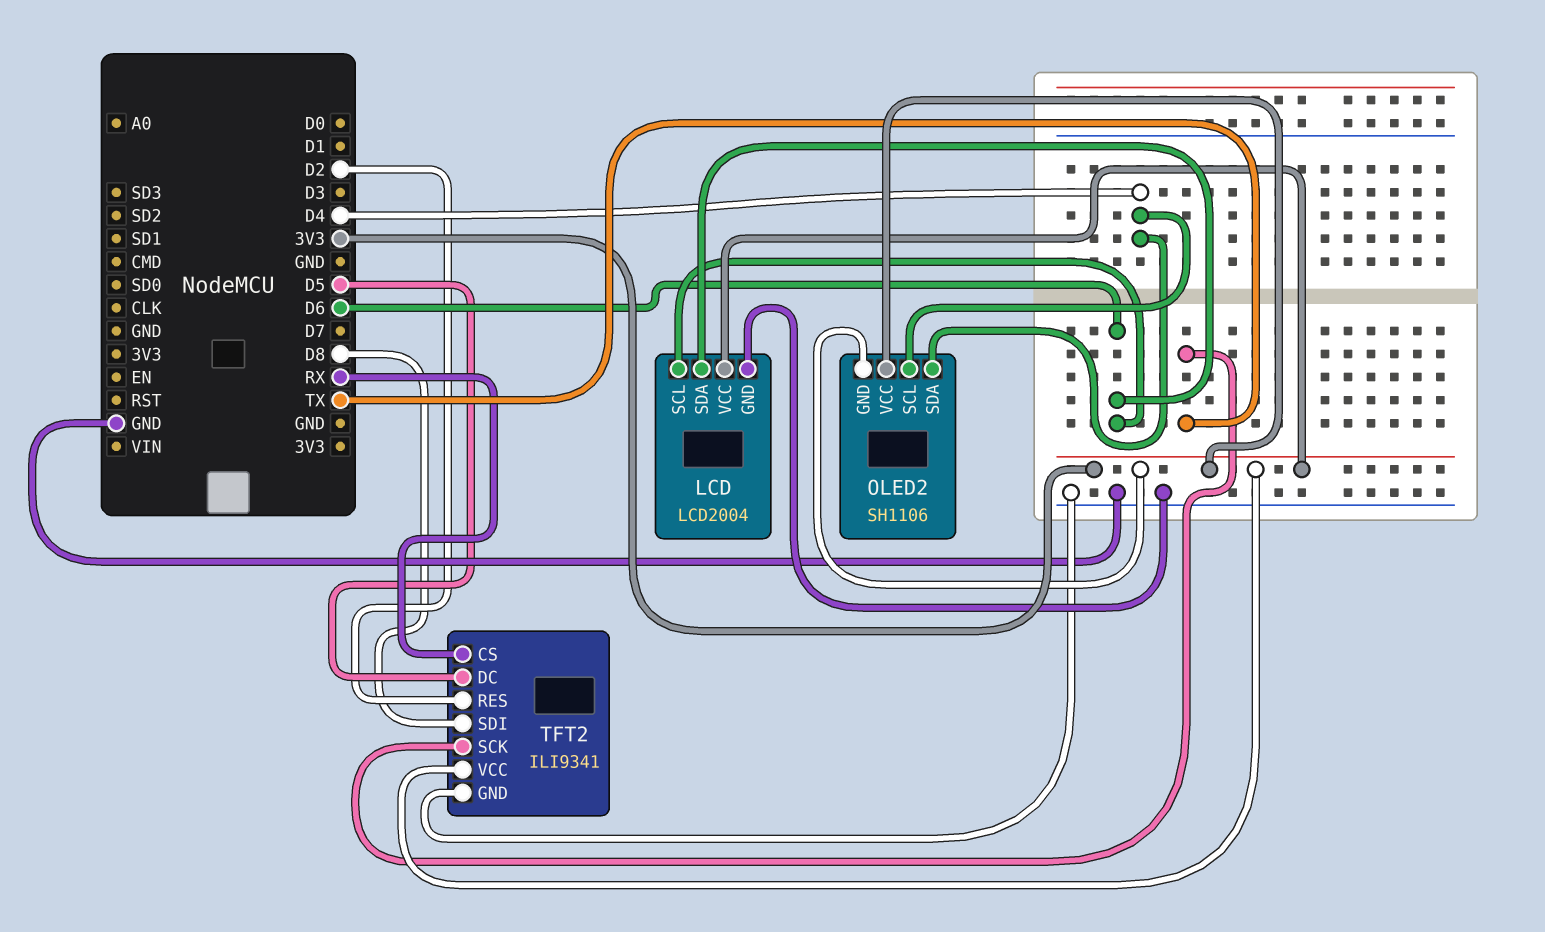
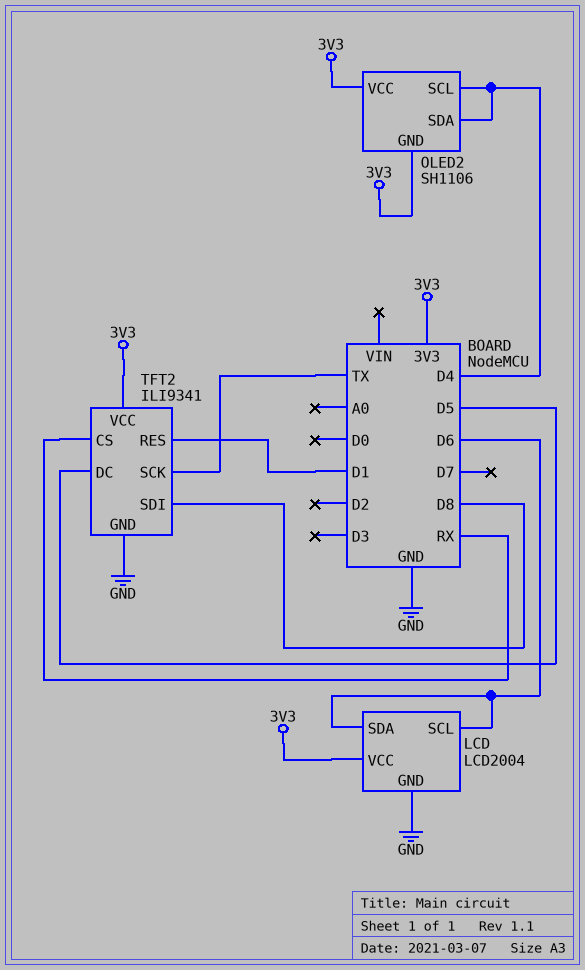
TFT2 pin RES: D2 -> D1

